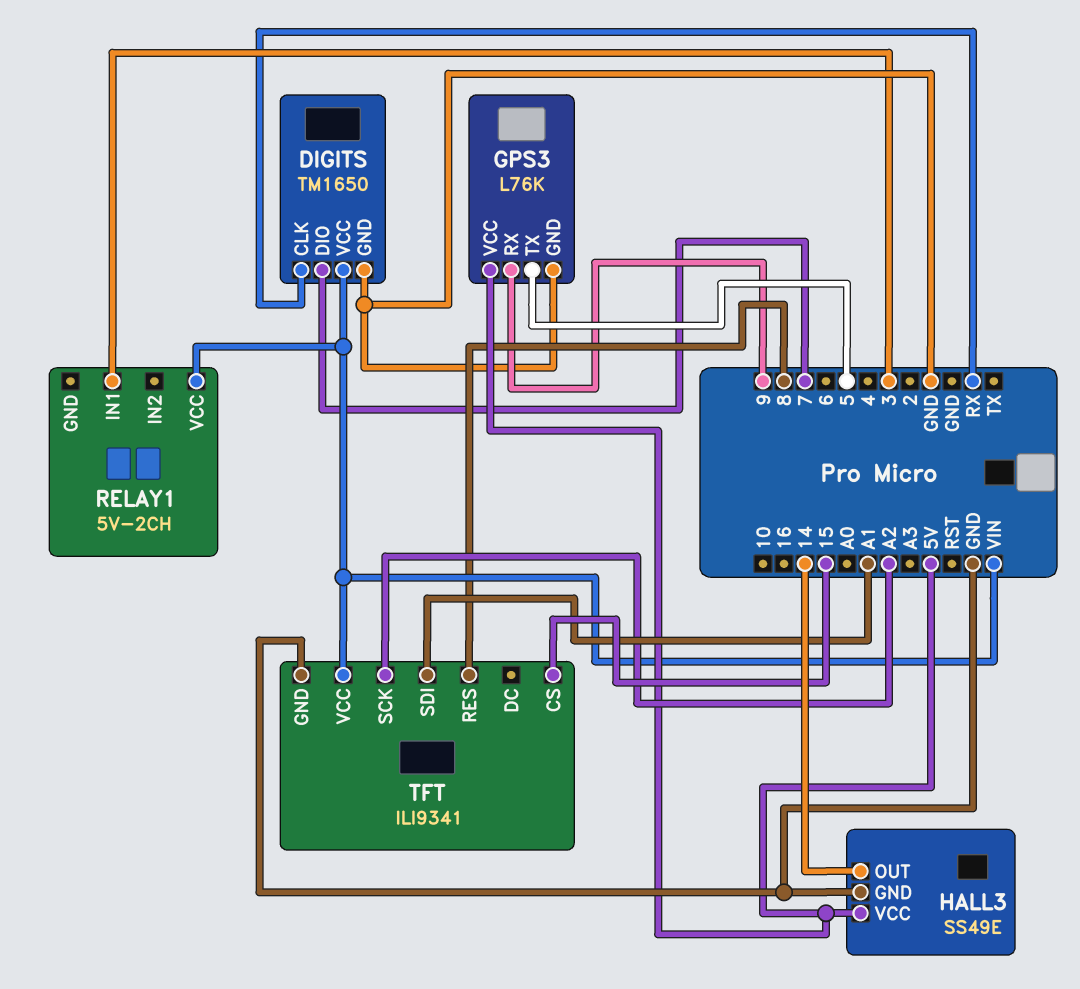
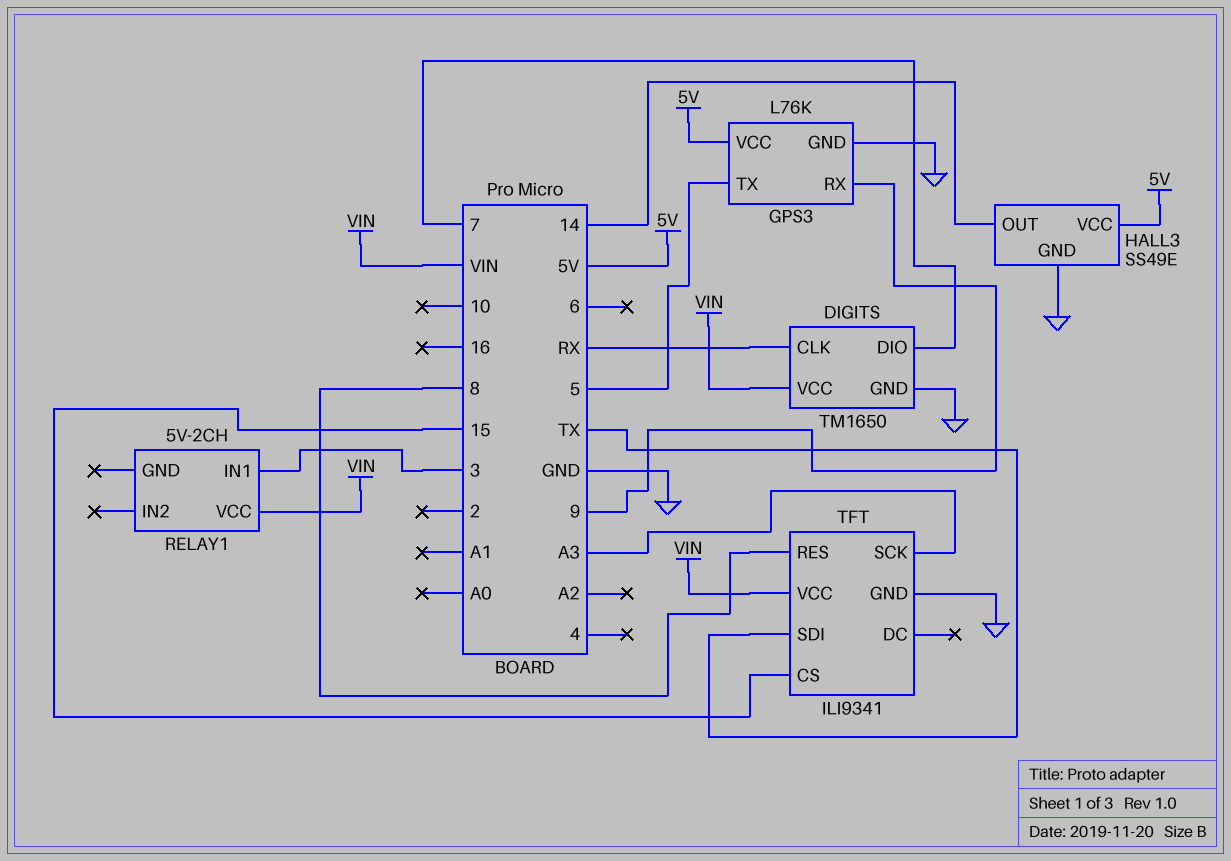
TFT pin SCK: A2 -> A3
TFT pin SDI: A1 -> TX

